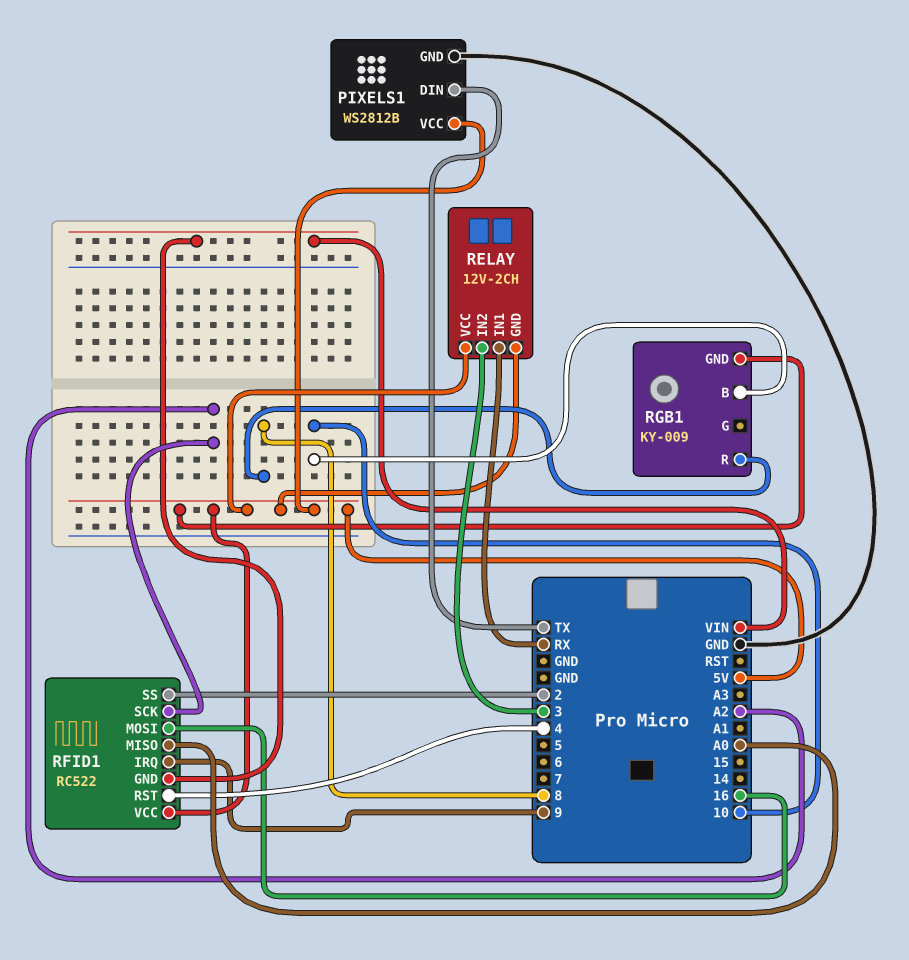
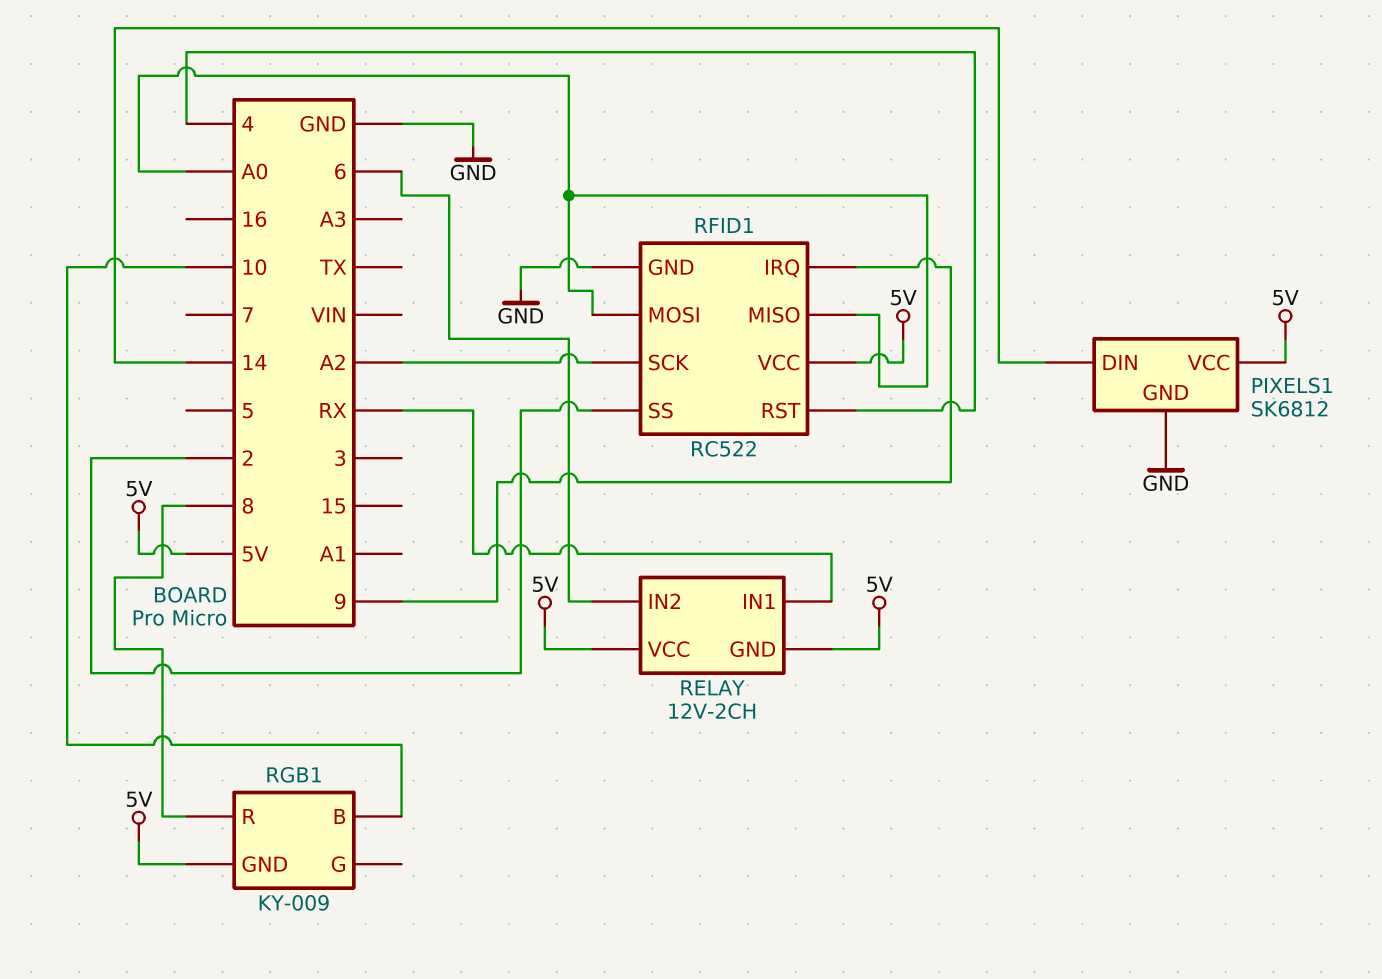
PIXELS1: WS2812B -> SK6812
PIXELS1 pin DIN: TX -> 14
RELAY pin IN2: 3 -> 6
RFID1 pin GND: VIN -> GND
RFID1 pin MOSI: 16 -> A0

